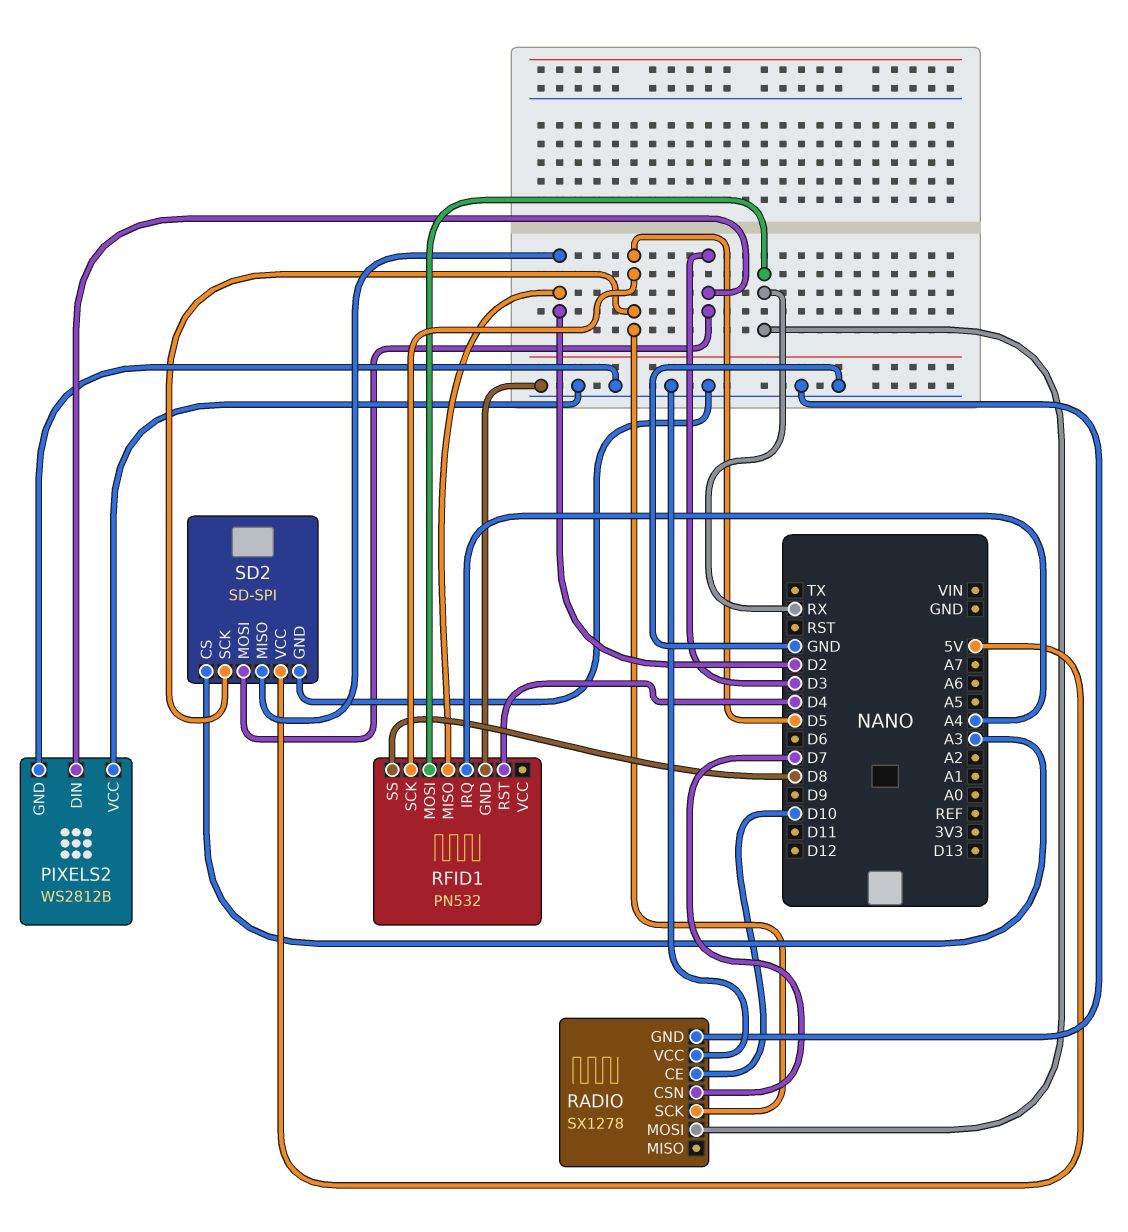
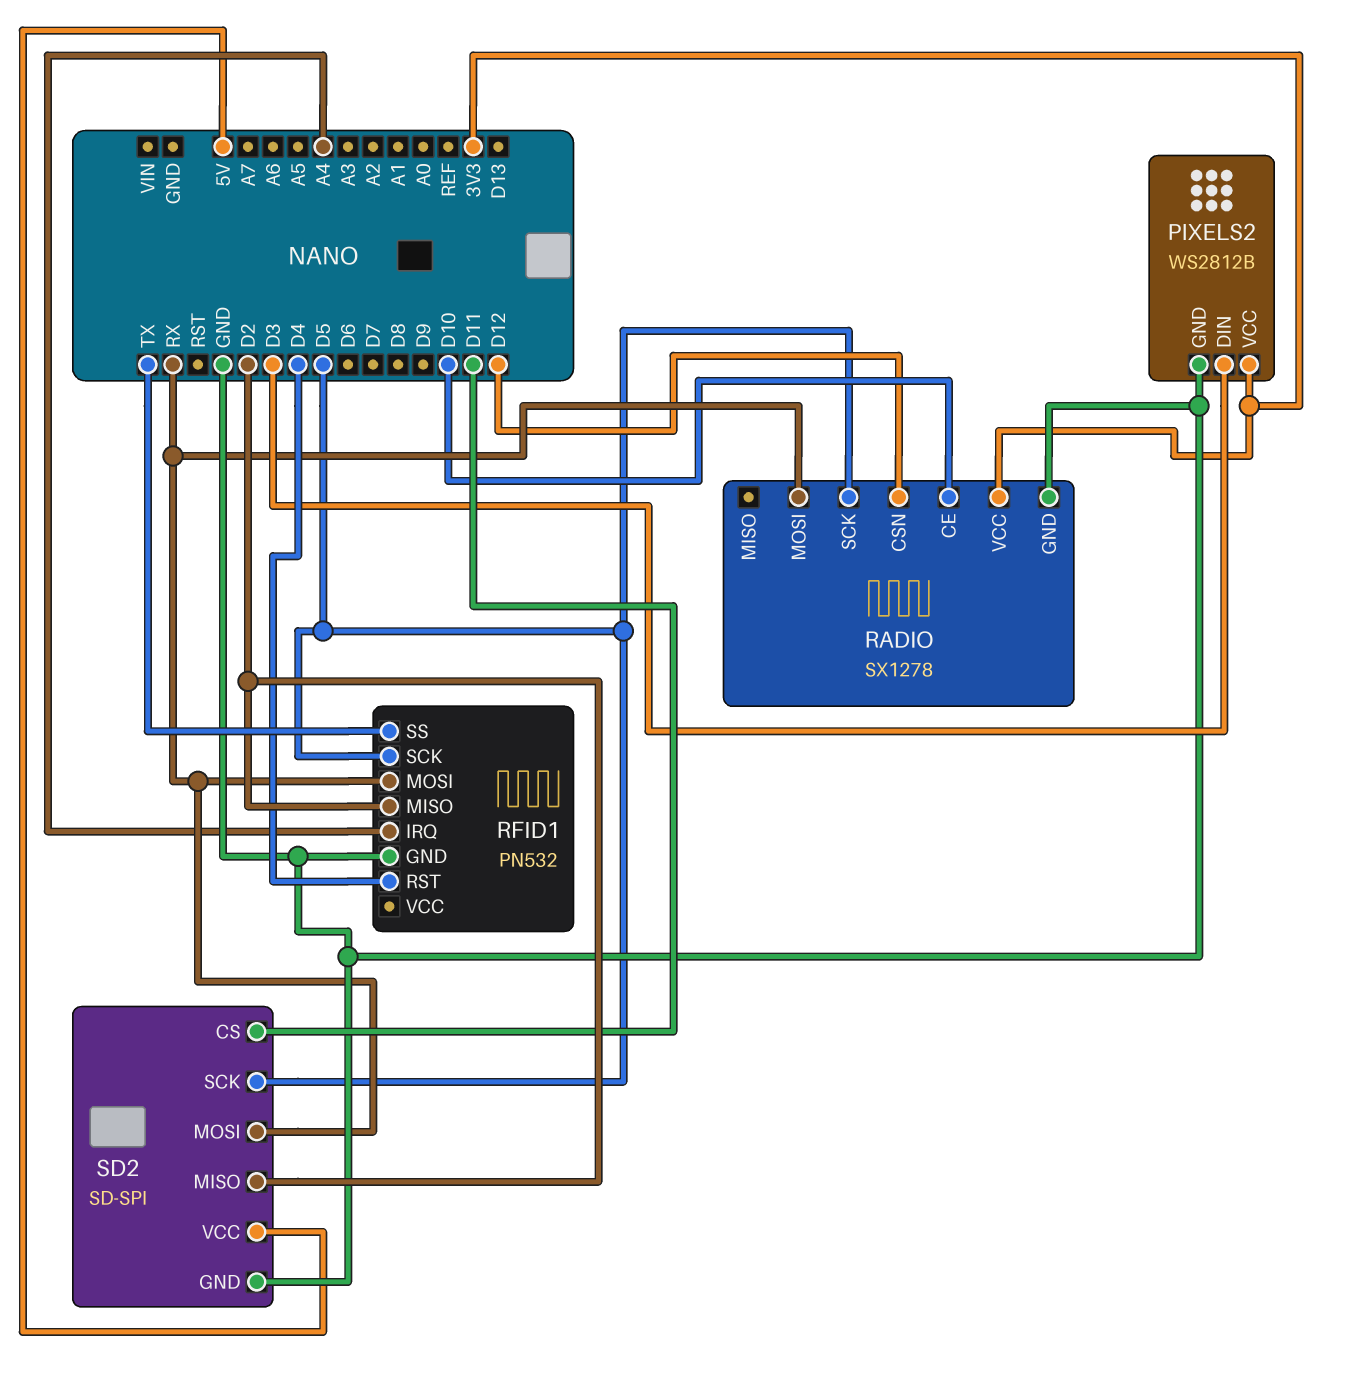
PIXELS2 pin VCC: GND -> 3V3
RADIO pin CSN: D7 -> D12
RADIO pin VCC: GND -> 3V3
RFID1 pin SS: D8 -> TX
SD2 pin CS: A3 -> D11
SD2 pin MOSI: D3 -> RX

